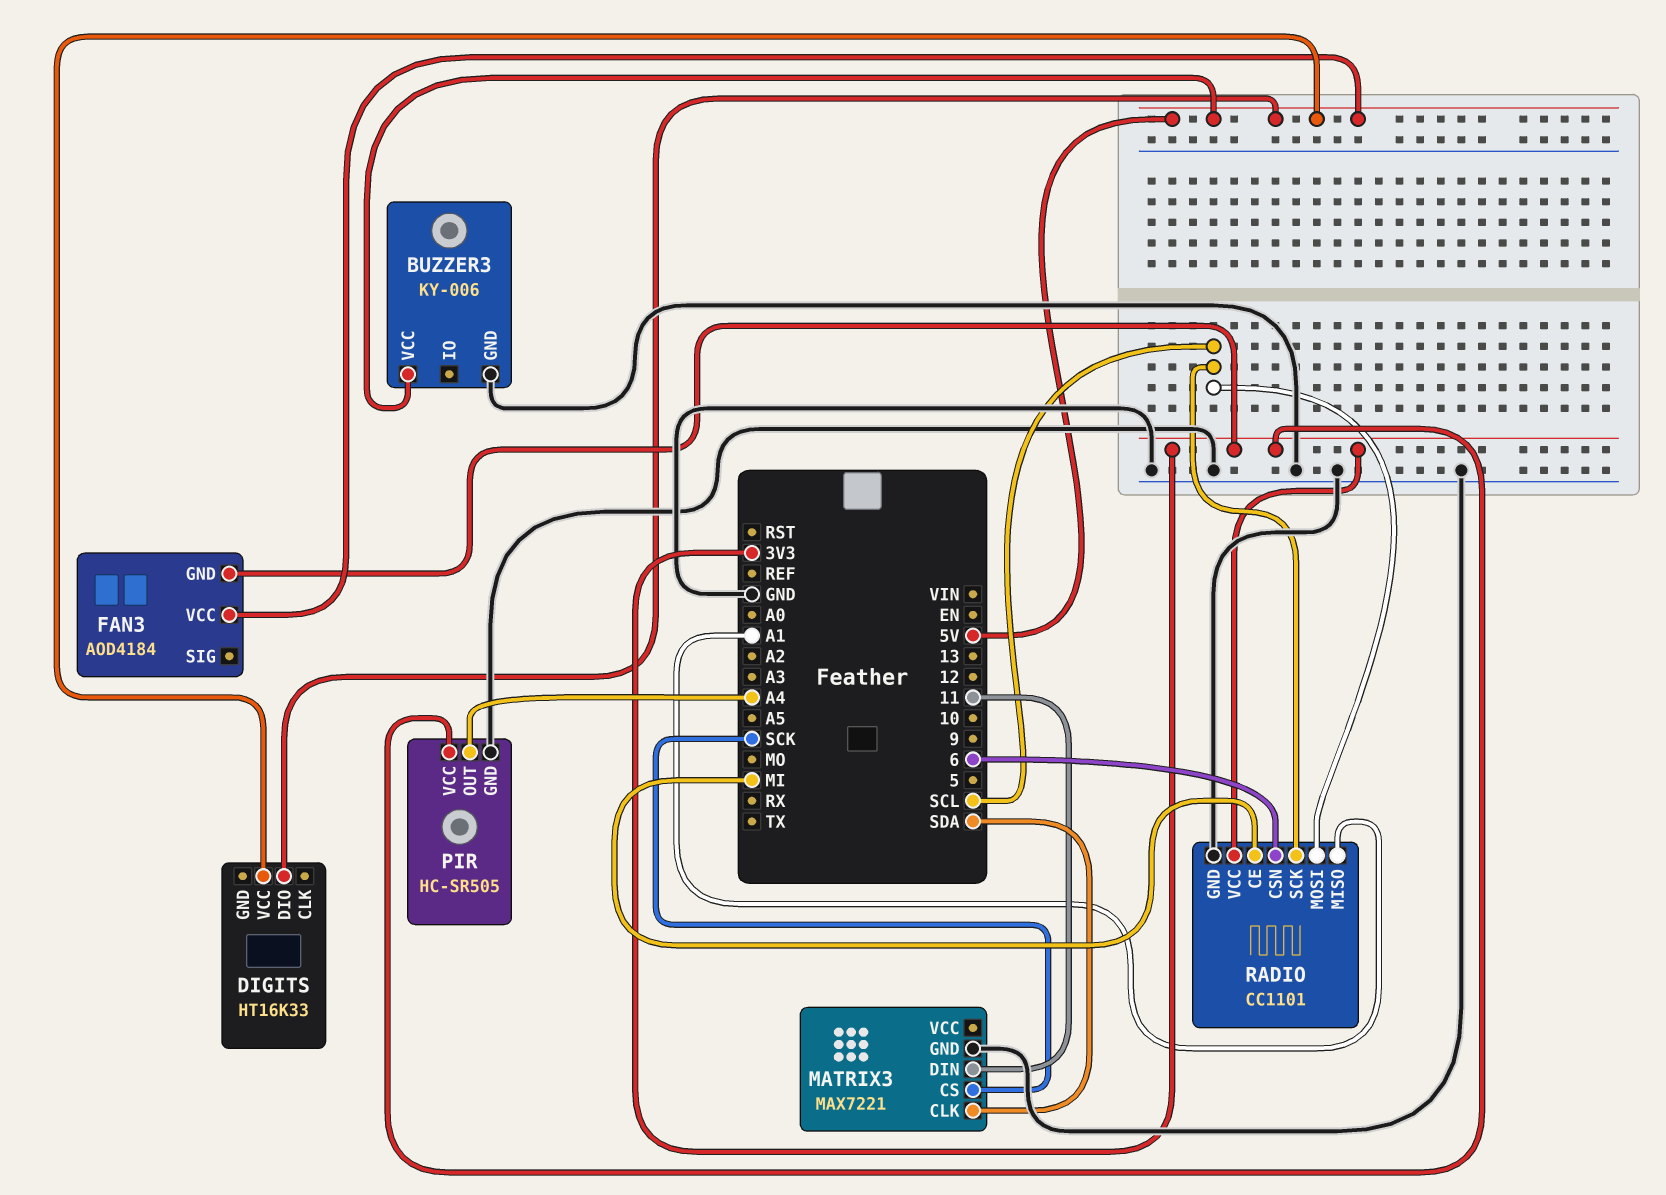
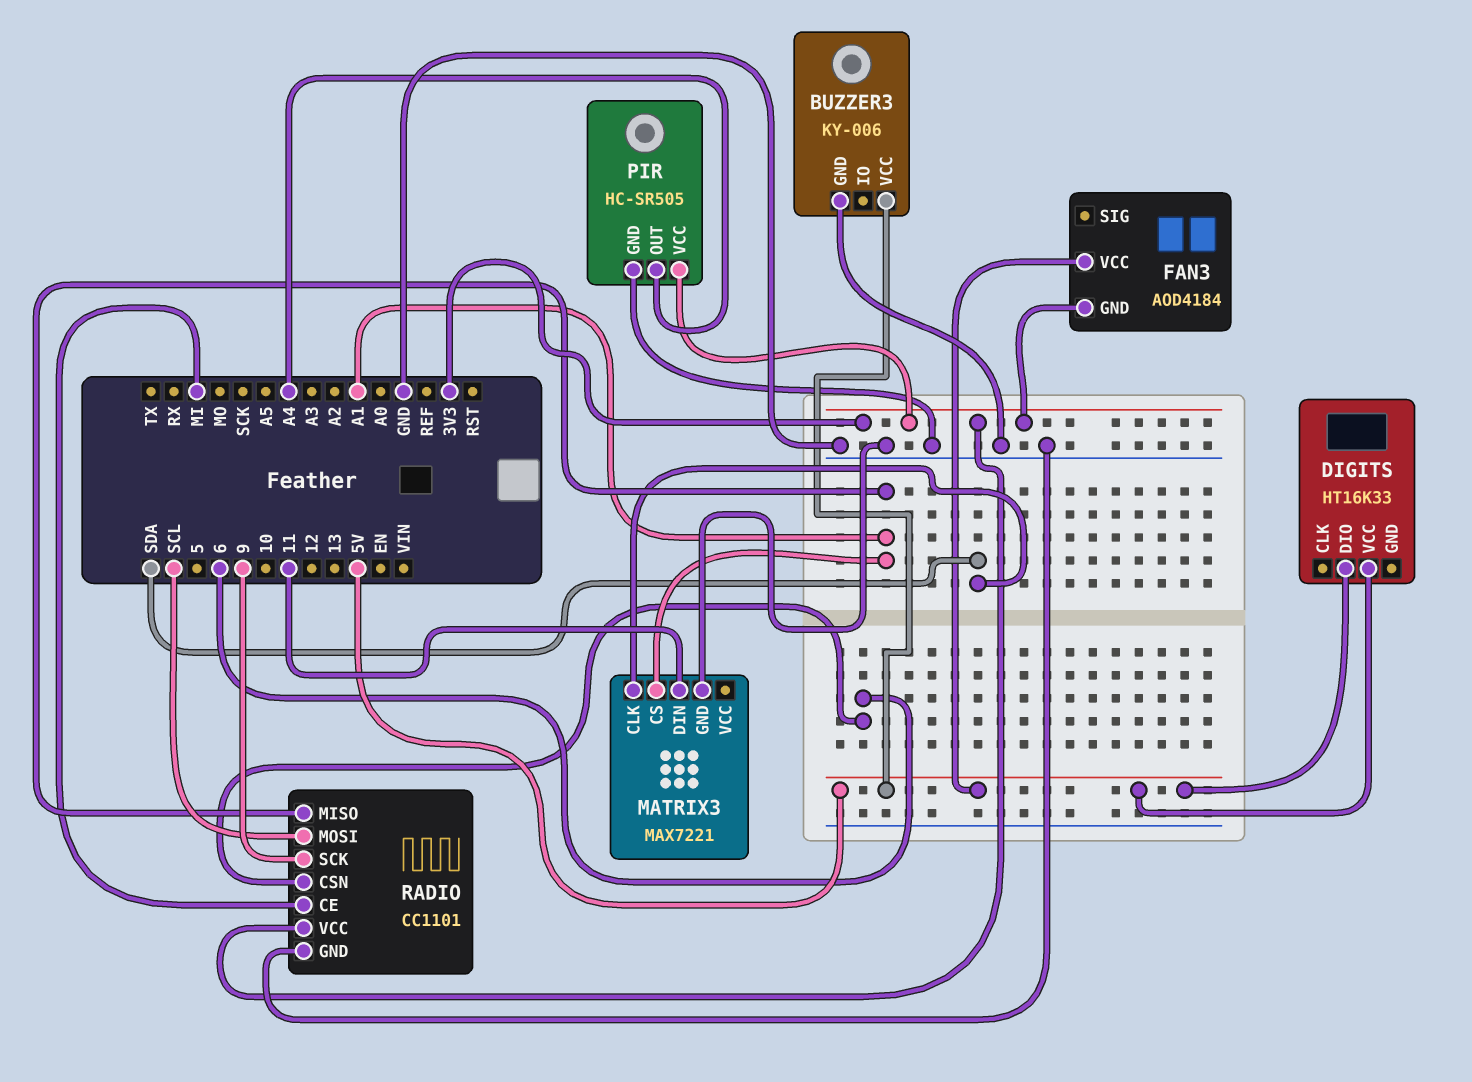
MATRIX3 pin CS: SCK -> A1
RADIO pin SCK: SCL -> 9

